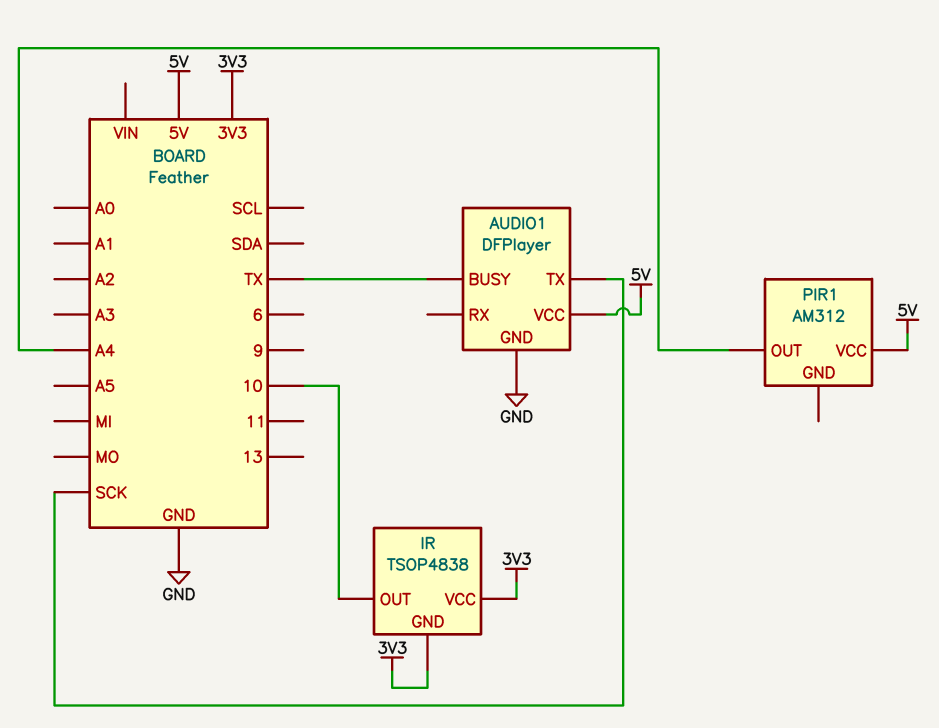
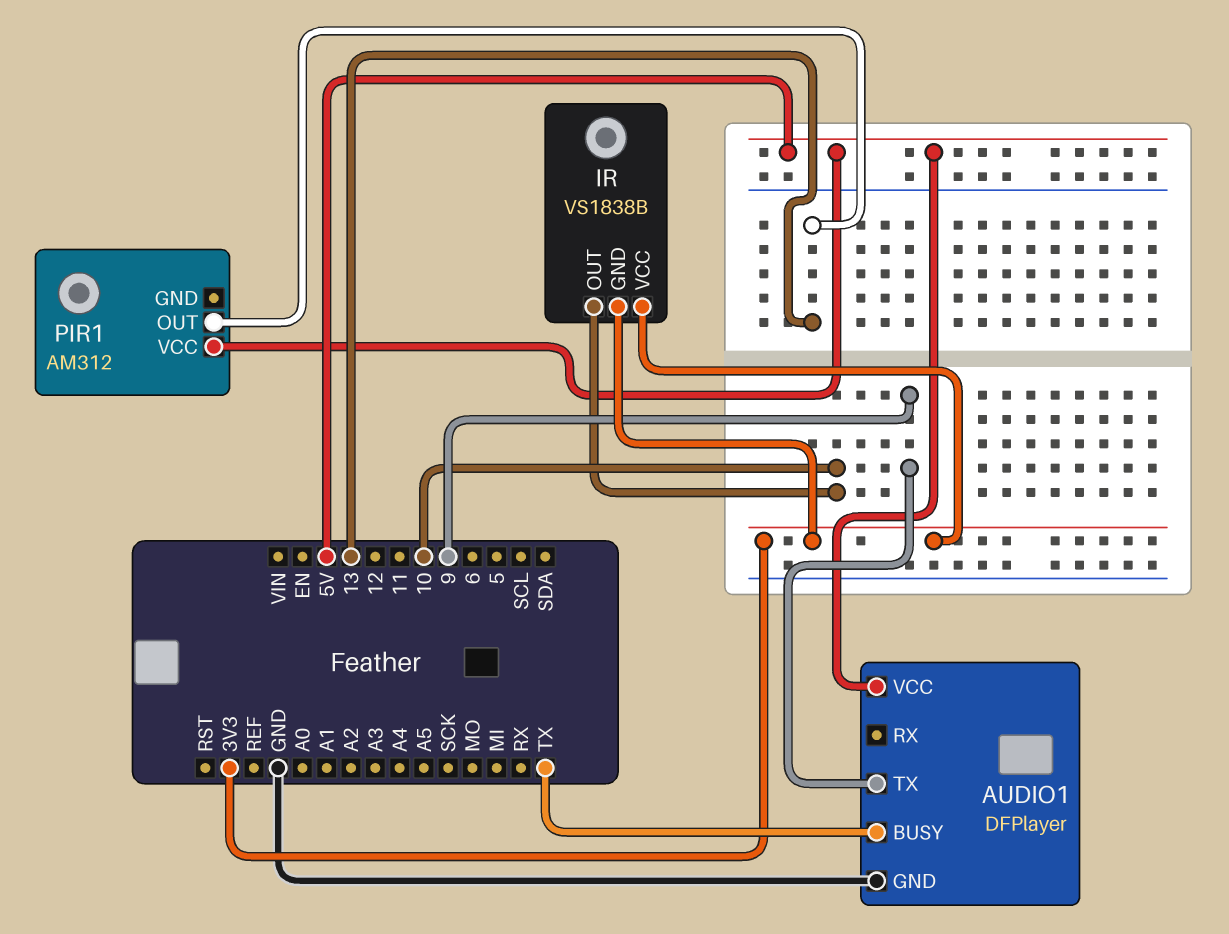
AUDIO1 pin TX: SCK -> 9
IR: TSOP4838 -> VS1838B
PIR1 pin OUT: A4 -> 13

